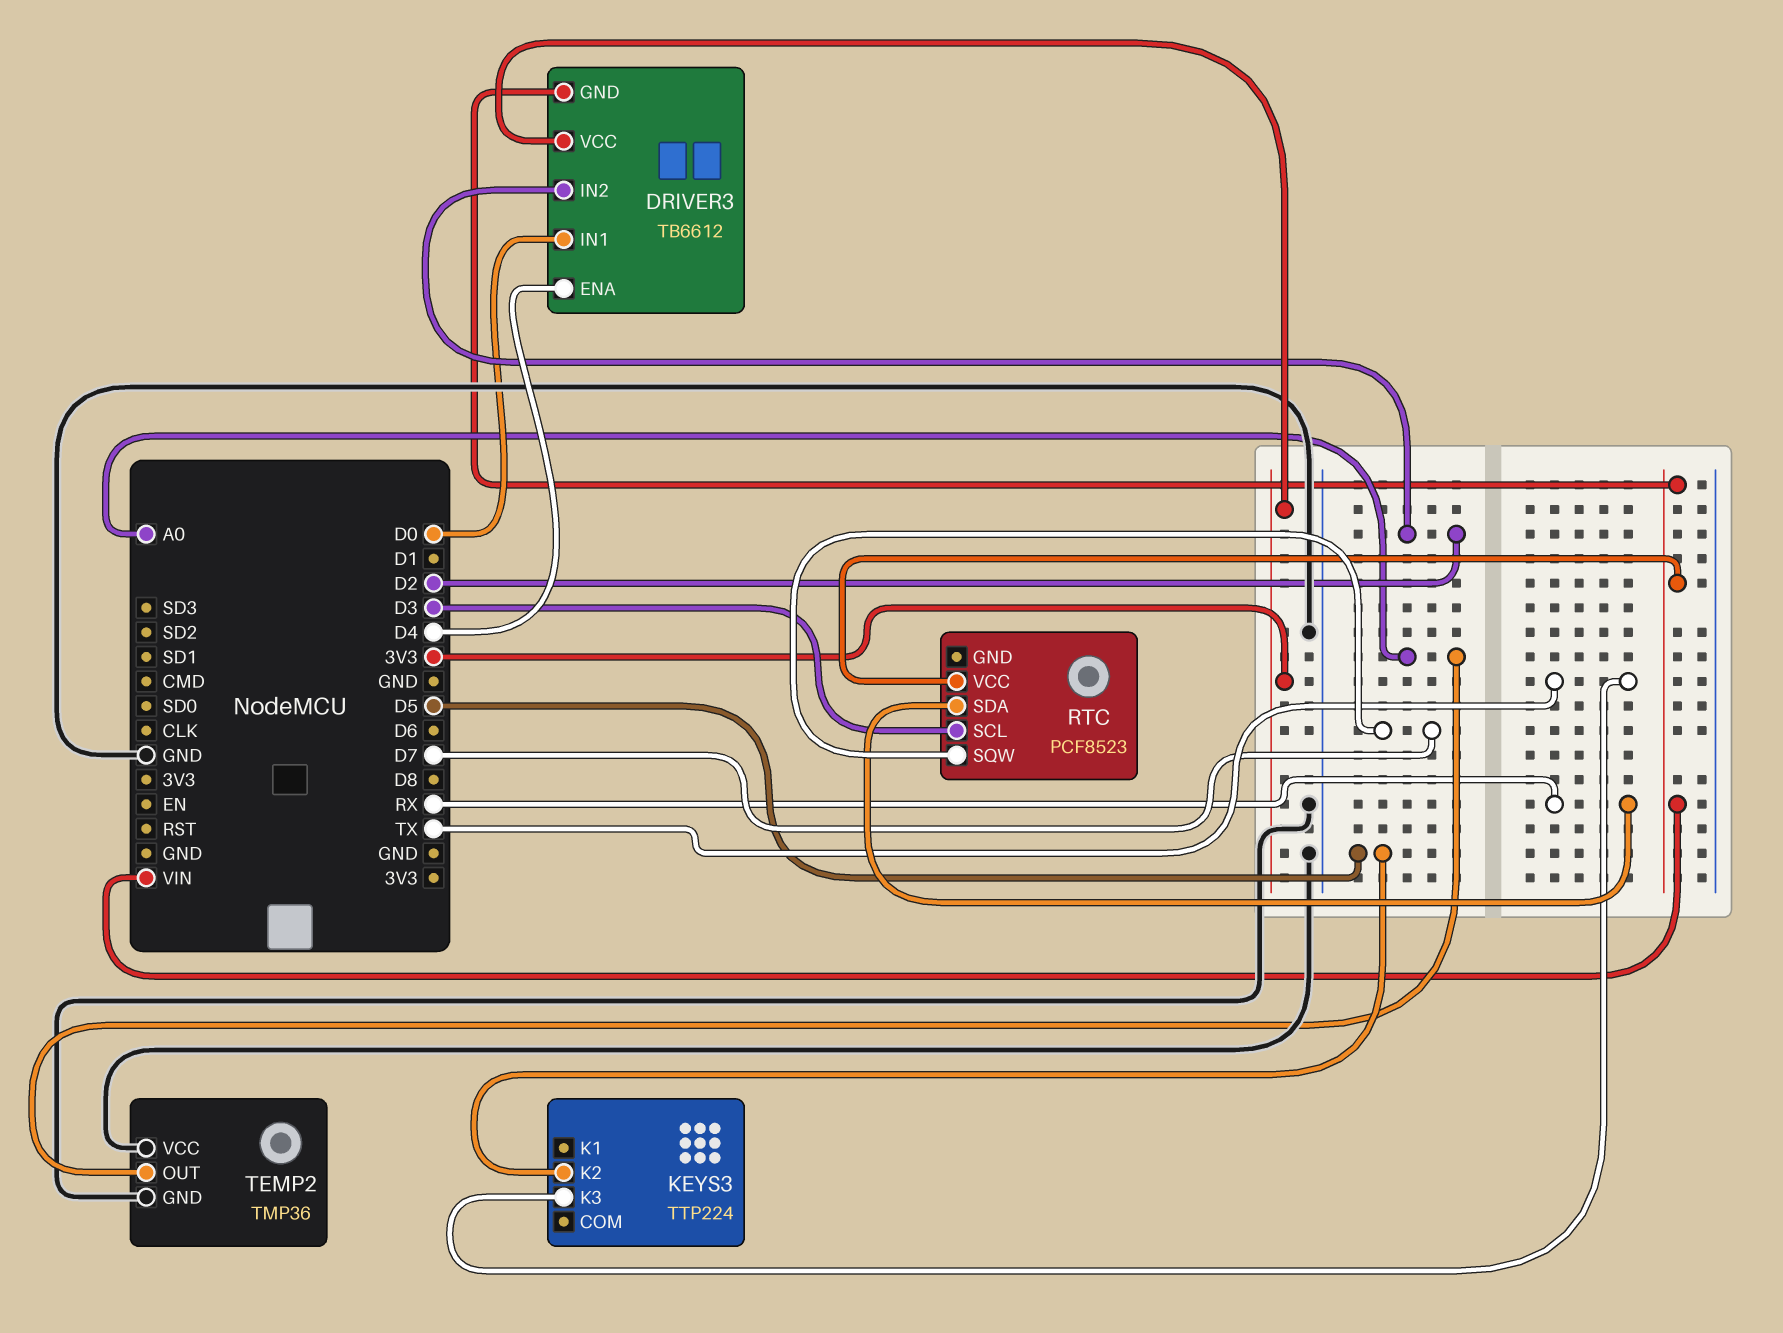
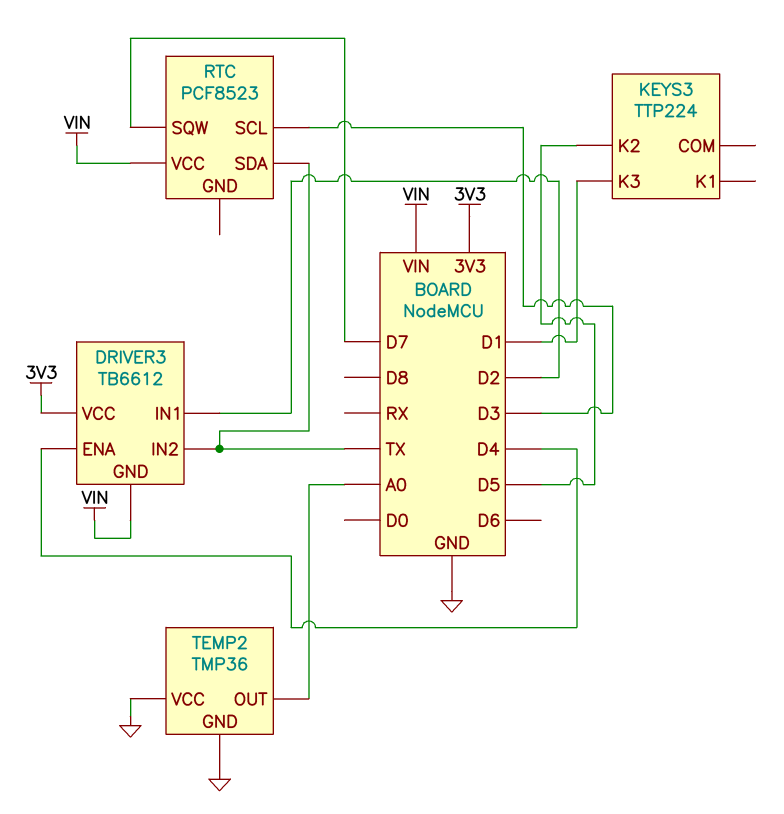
DRIVER3 pin IN1: D0 -> D2
DRIVER3 pin IN2: D2 -> TX
KEYS3 pin K3: TX -> D1
RTC pin SDA: RX -> TX

